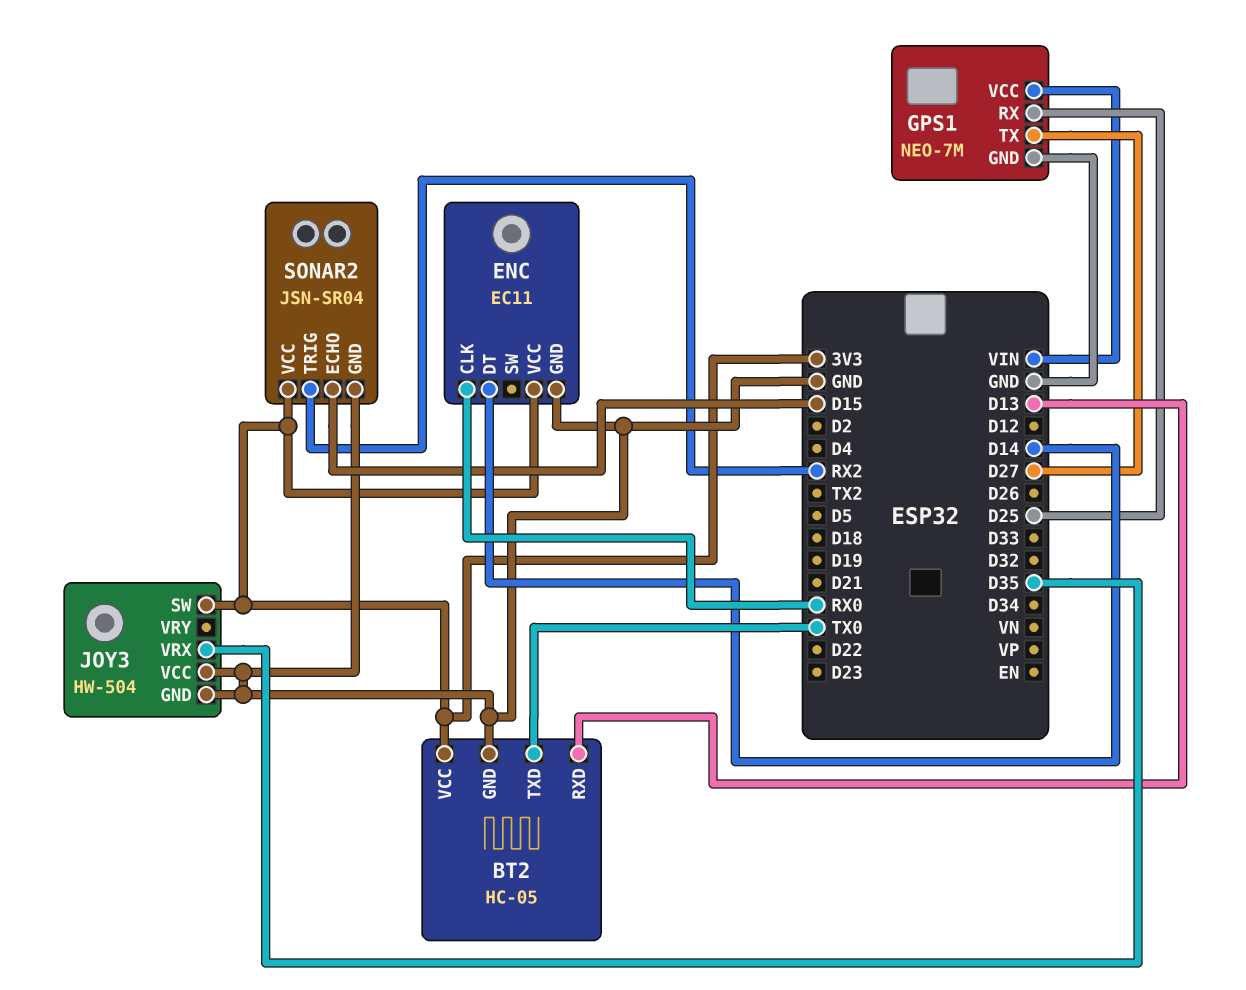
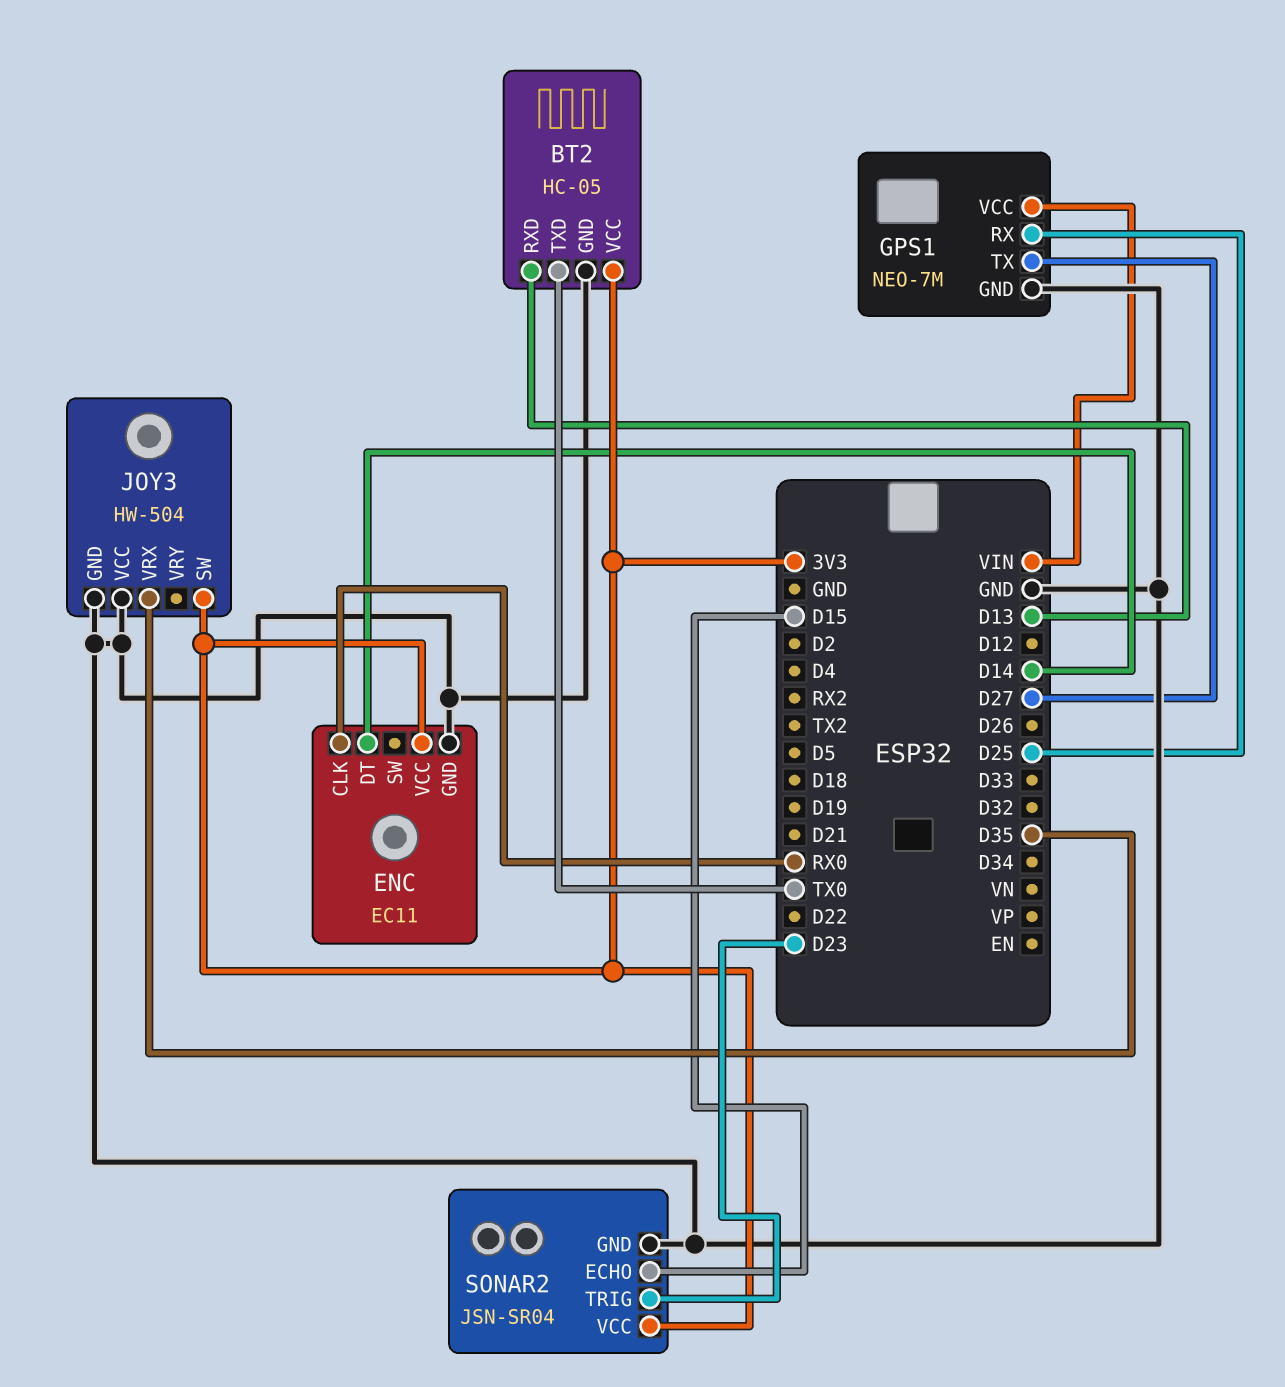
SONAR2 pin TRIG: RX2 -> D23

